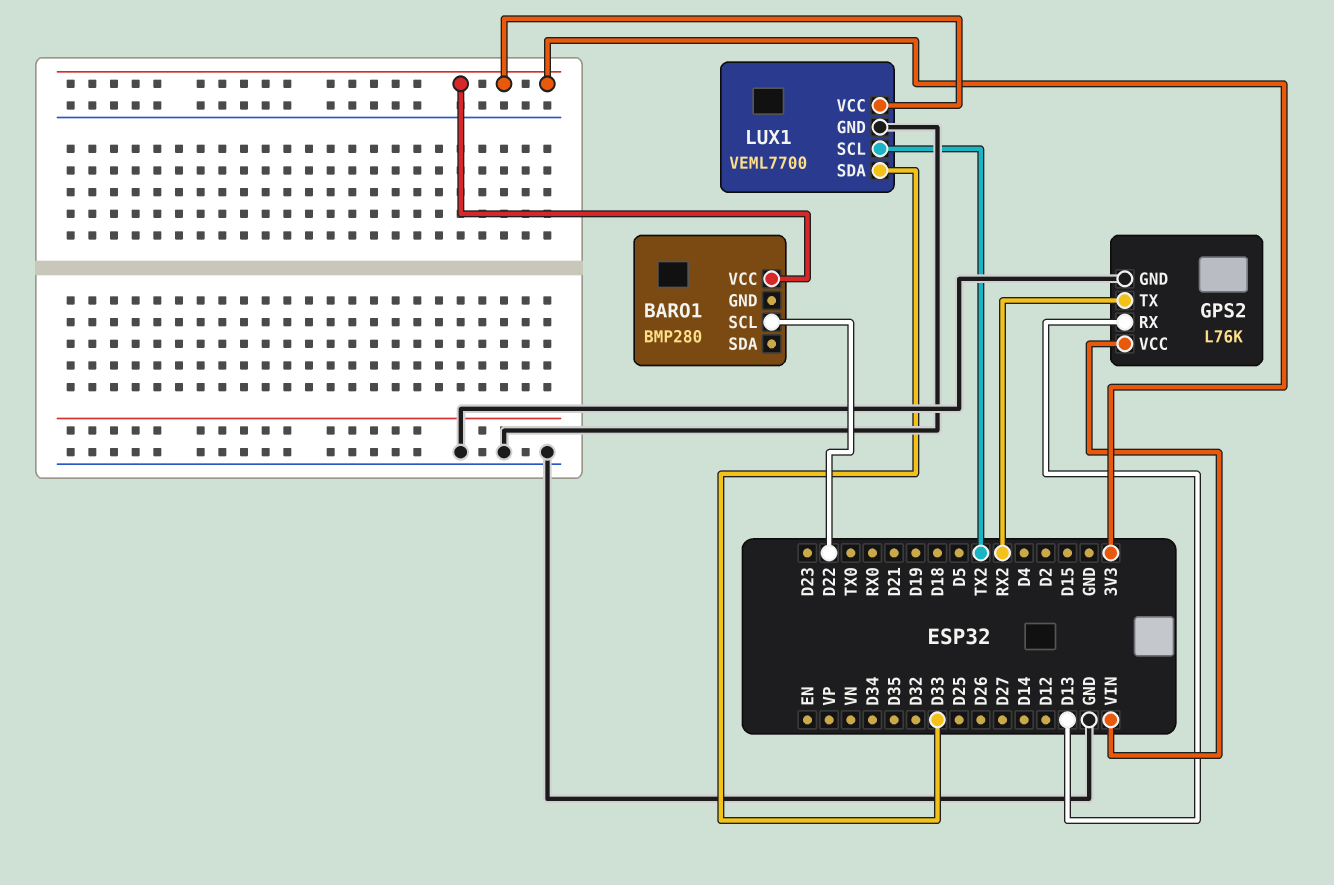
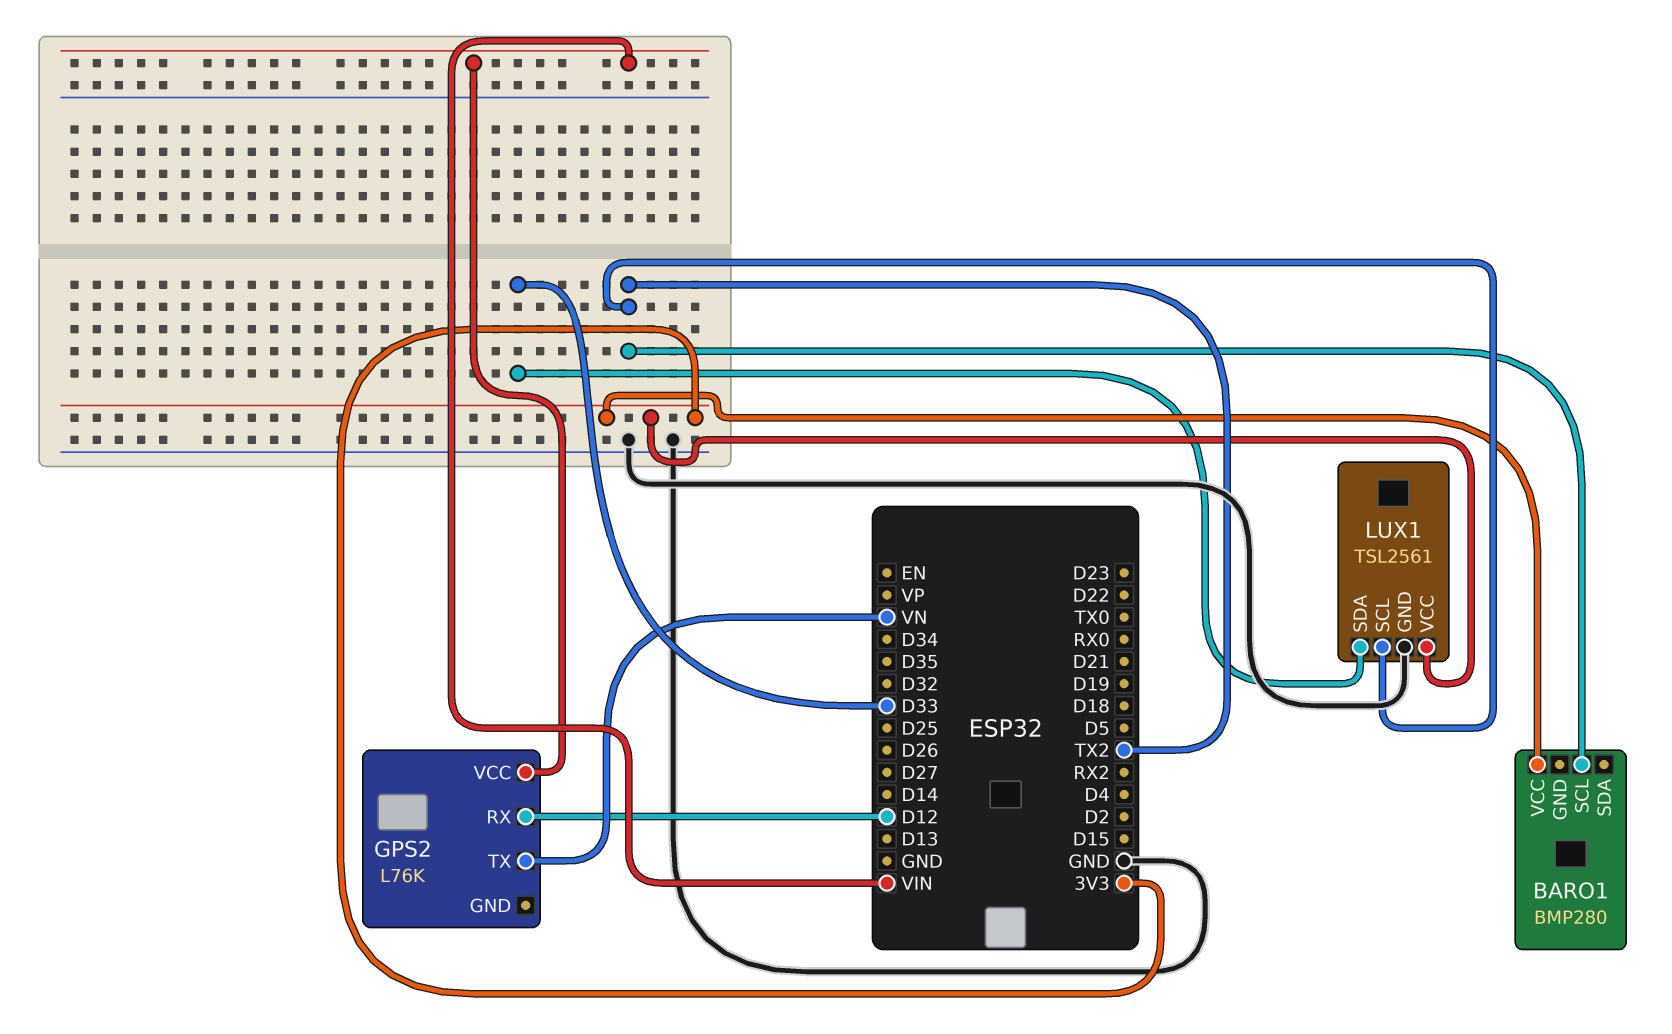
BARO1 pin SCL: D22 -> TX2
GPS2 pin GND: GND -> none
GPS2 pin RX: D13 -> D12
GPS2 pin TX: RX2 -> VN
LUX1: VEML7700 -> TSL2561

